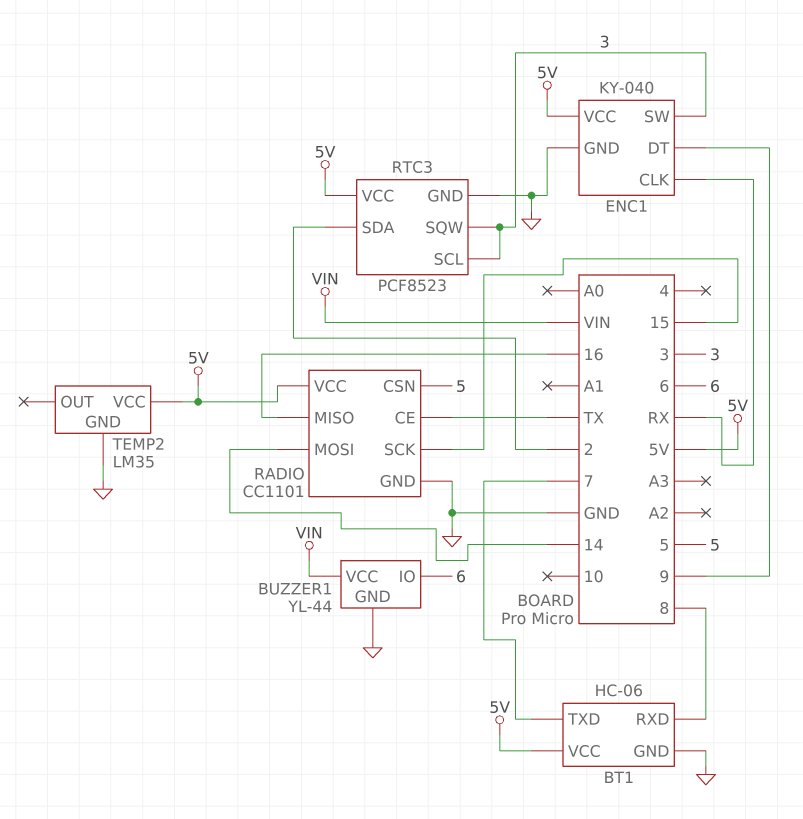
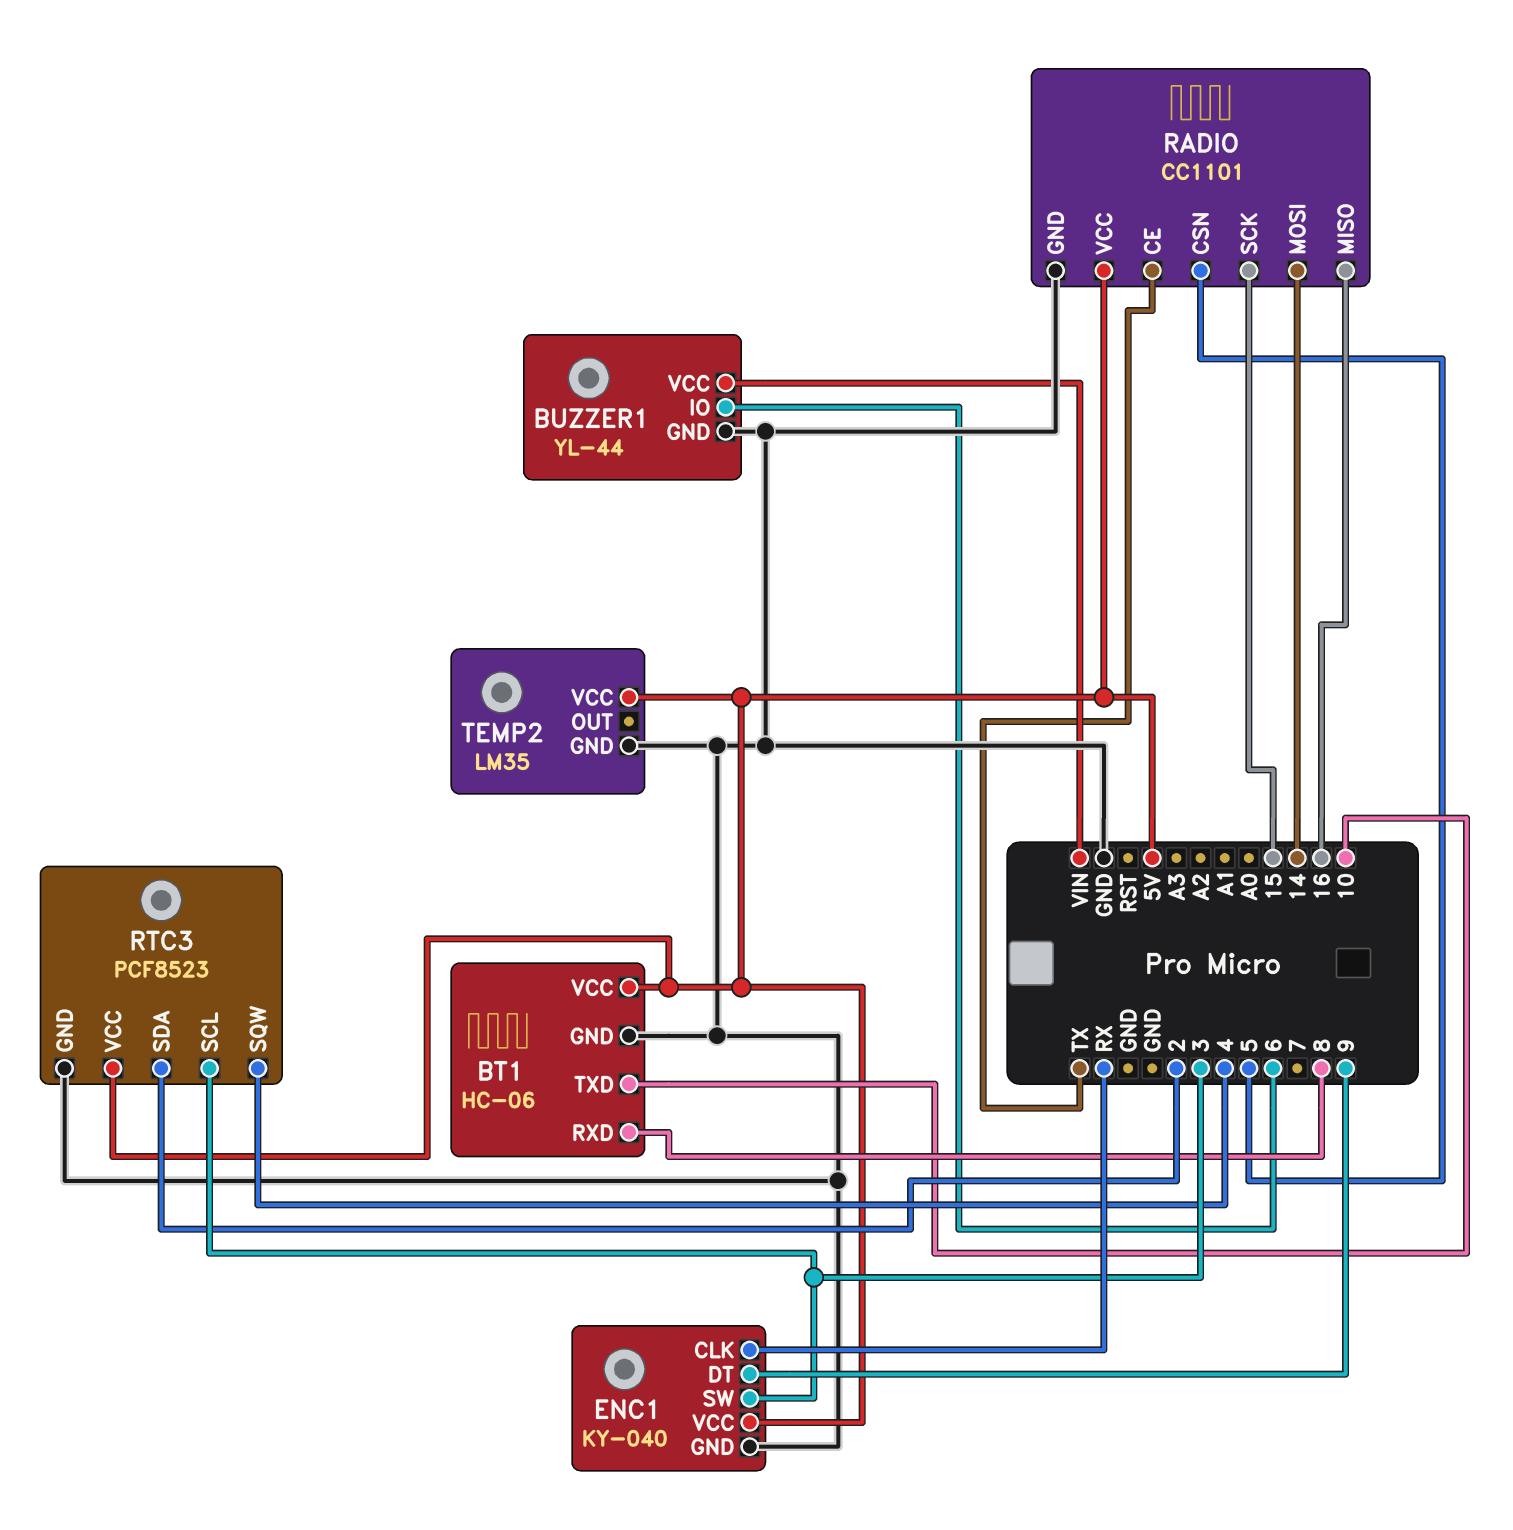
BT1 pin TXD: 7 -> 10
RTC3 pin SQW: 3 -> 4

